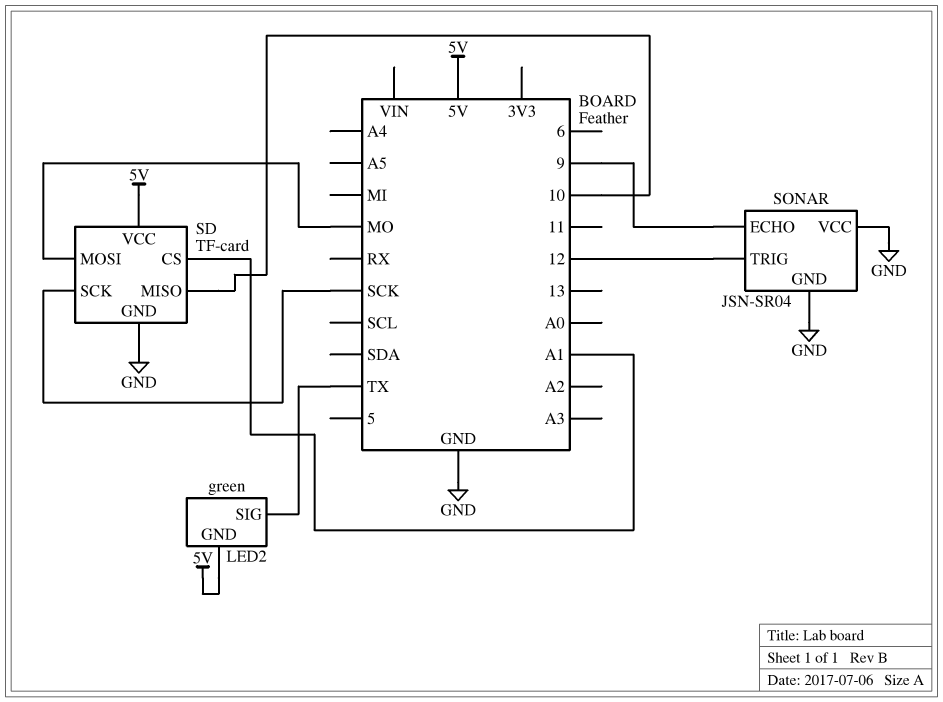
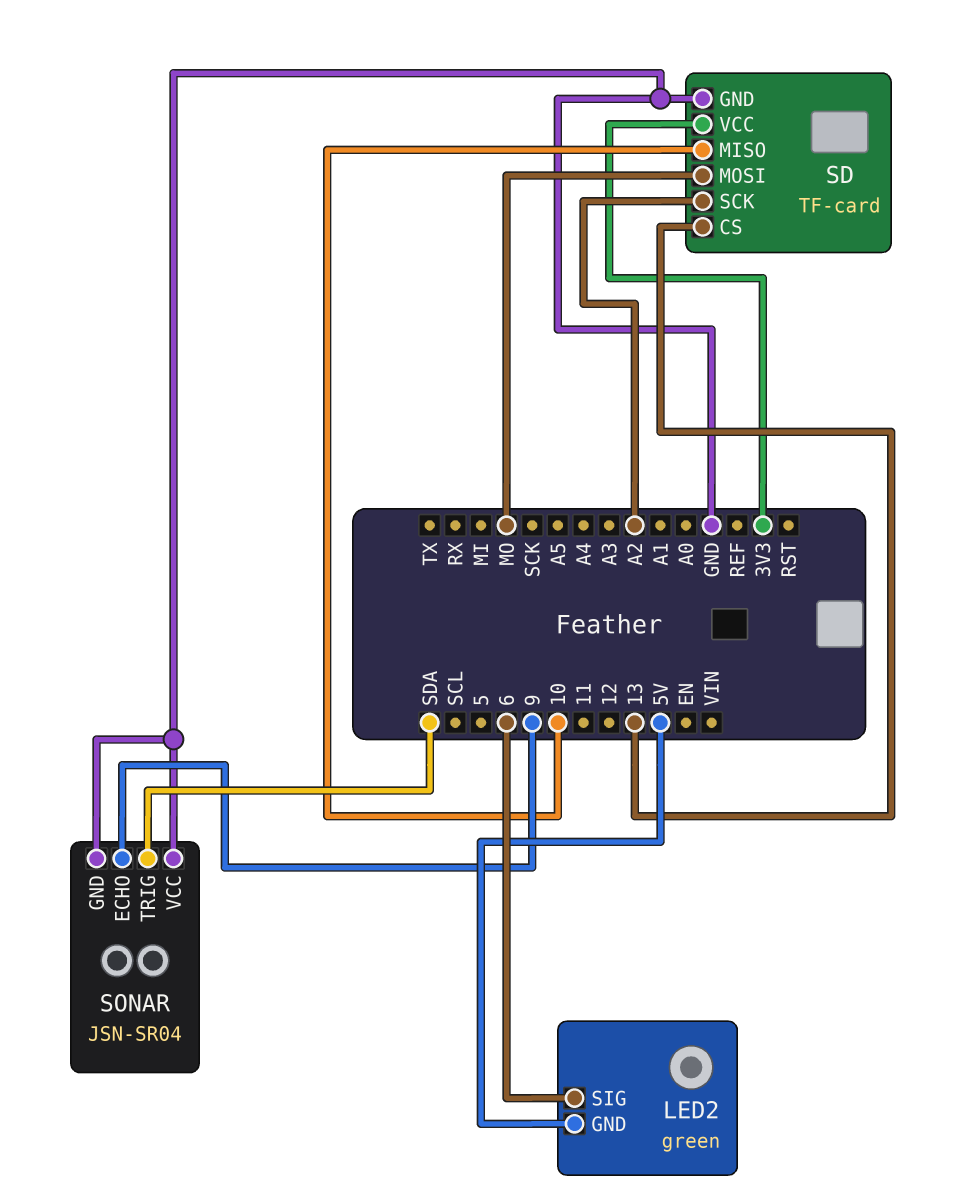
LED2 pin SIG: TX -> 6
SD pin CS: A1 -> 13
SD pin SCK: SCK -> A2
SD pin VCC: 5V -> 3V3
SONAR pin TRIG: 12 -> SDA

